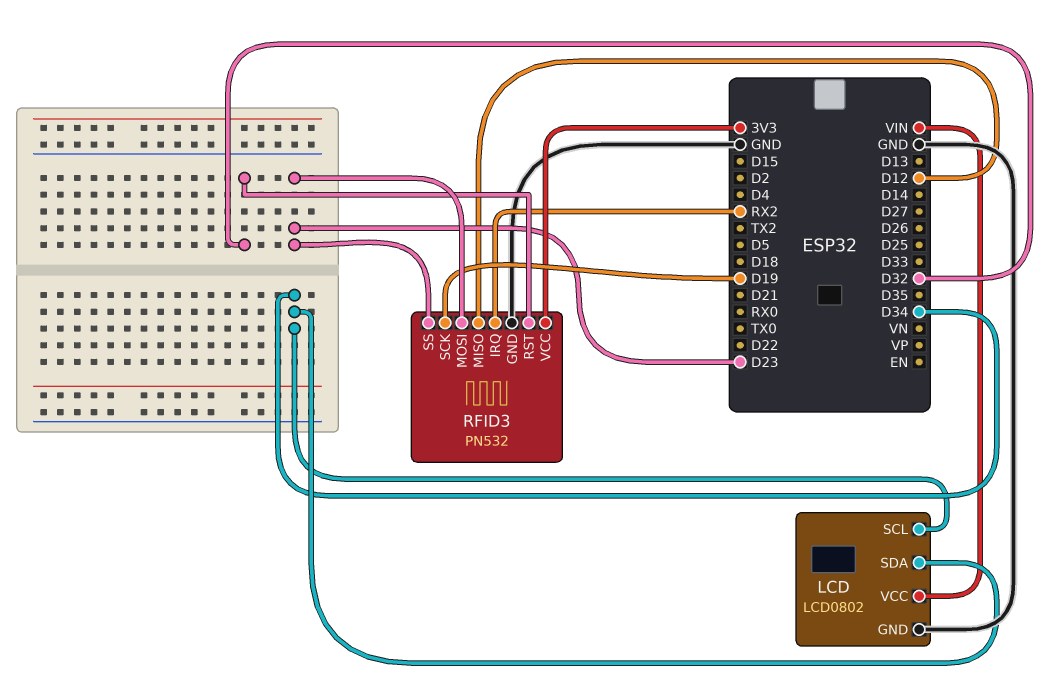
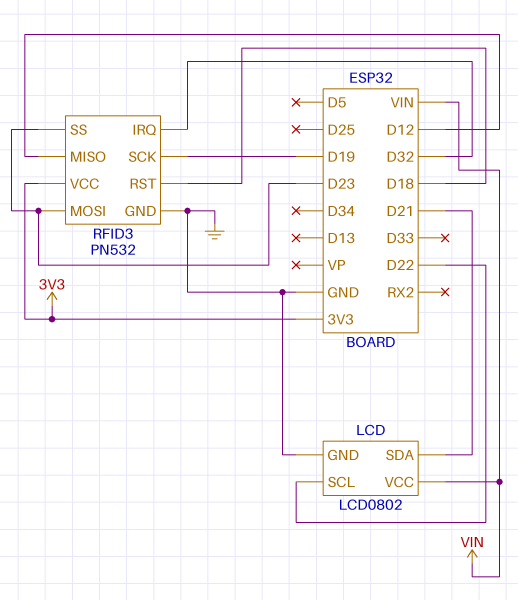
LCD pin SCL: D34 -> D22
LCD pin SDA: D34 -> D21
RFID3 pin IRQ: RX2 -> D32
RFID3 pin RST: D32 -> D18

